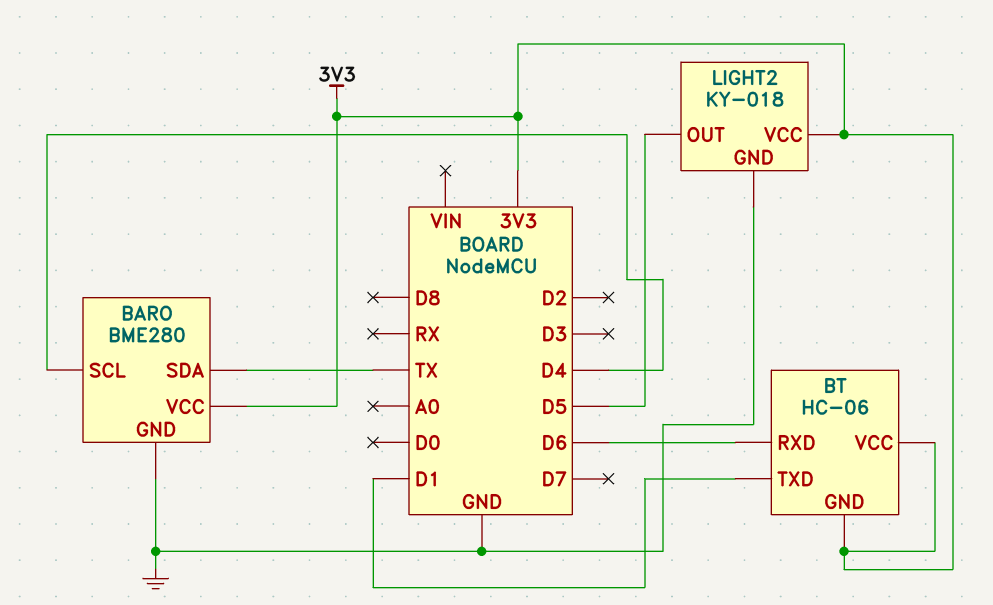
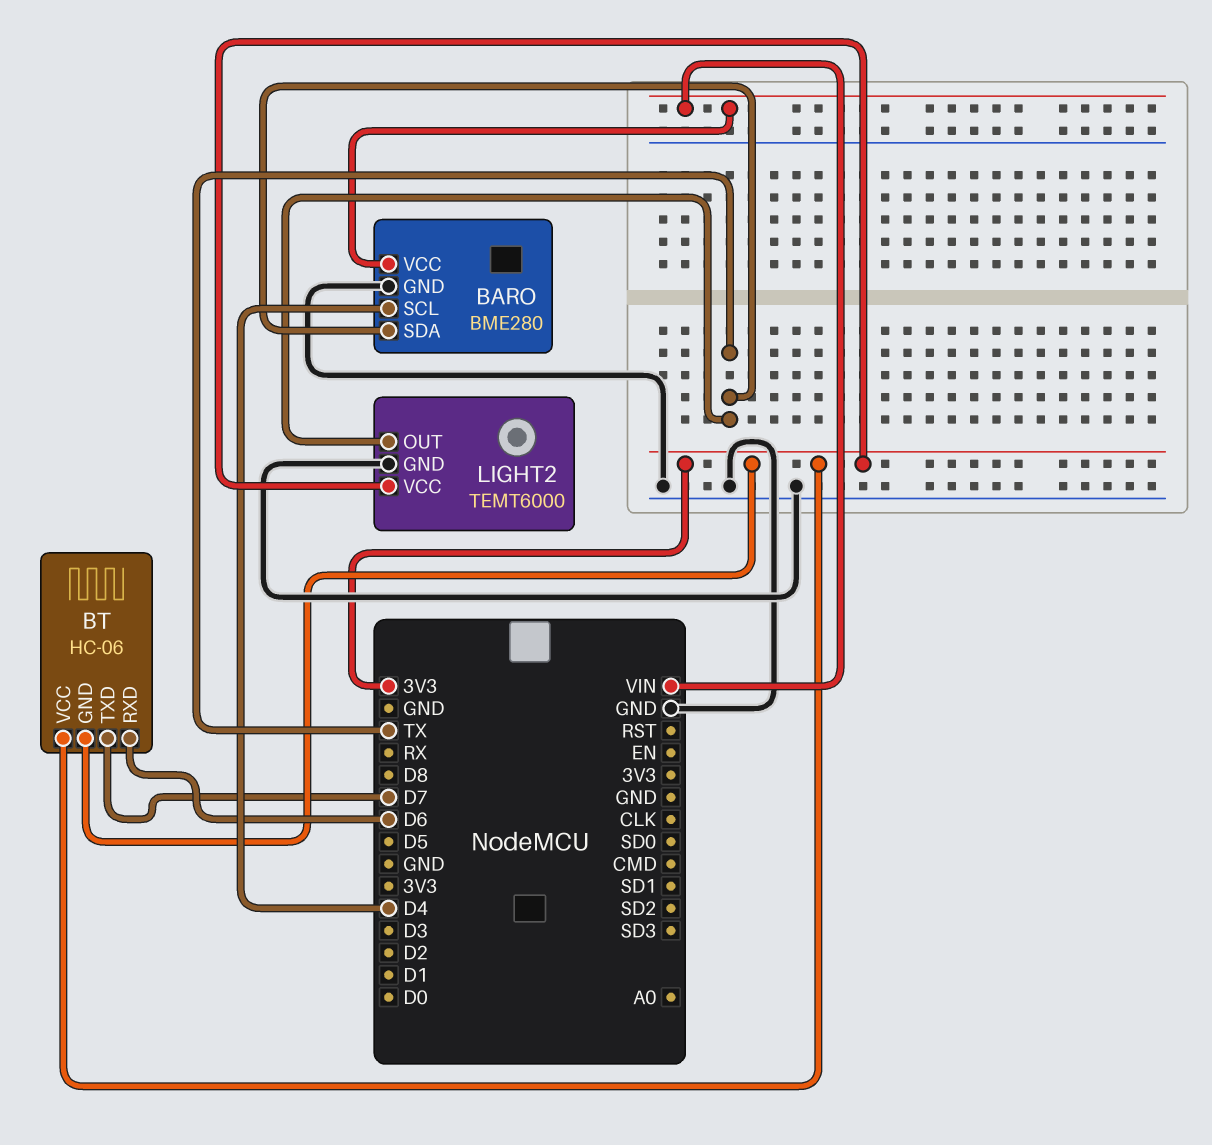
BARO pin VCC: 3V3 -> VIN
BT pin TXD: D1 -> D7
LIGHT2: KY-018 -> TEMT6000
LIGHT2 pin OUT: D5 -> TX

